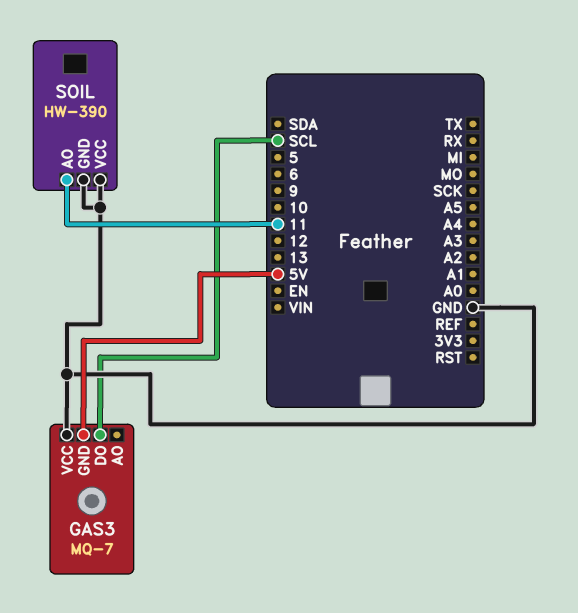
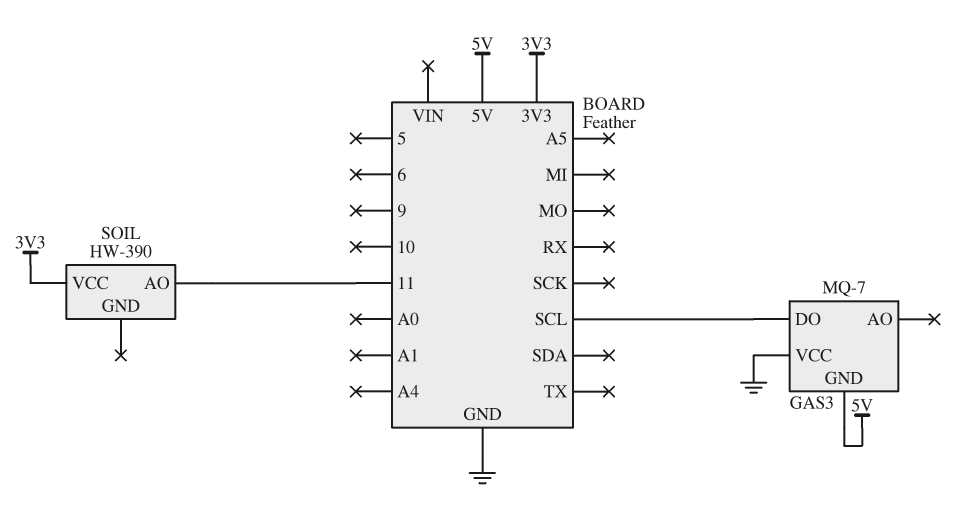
SOIL pin GND: GND -> none
SOIL pin VCC: GND -> 3V3

